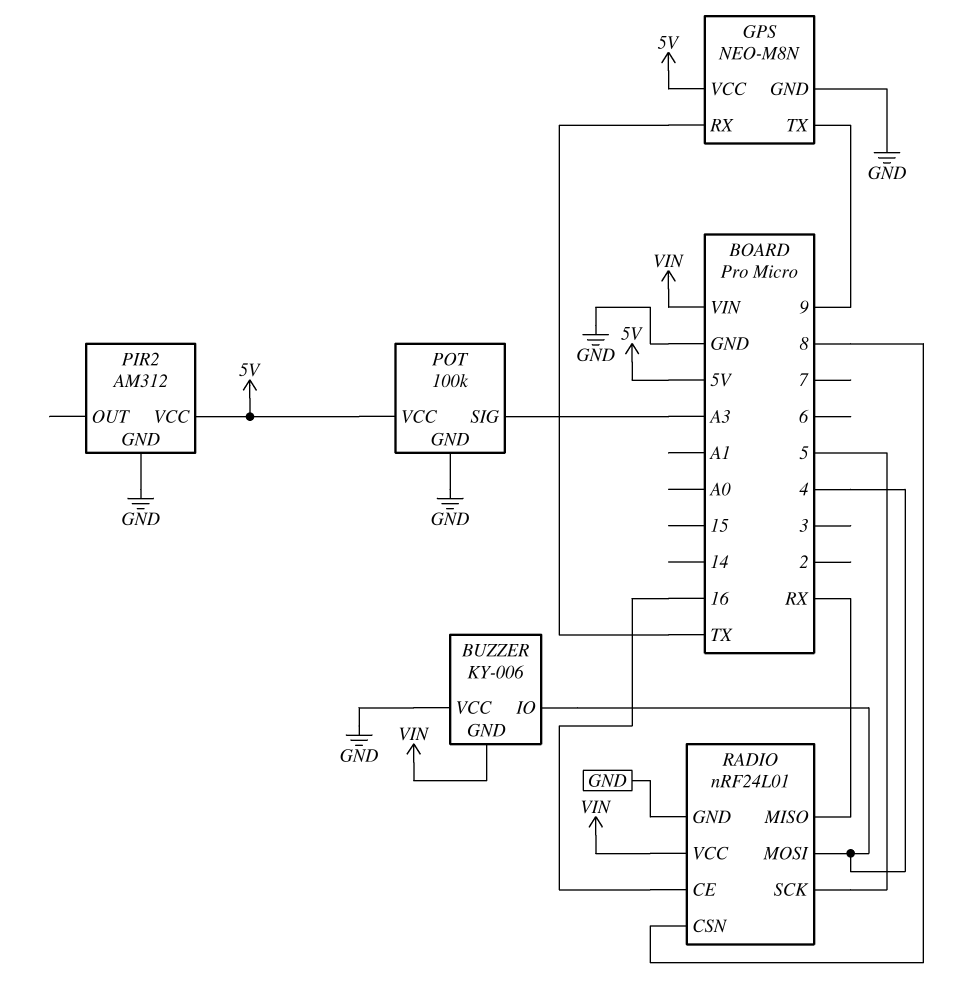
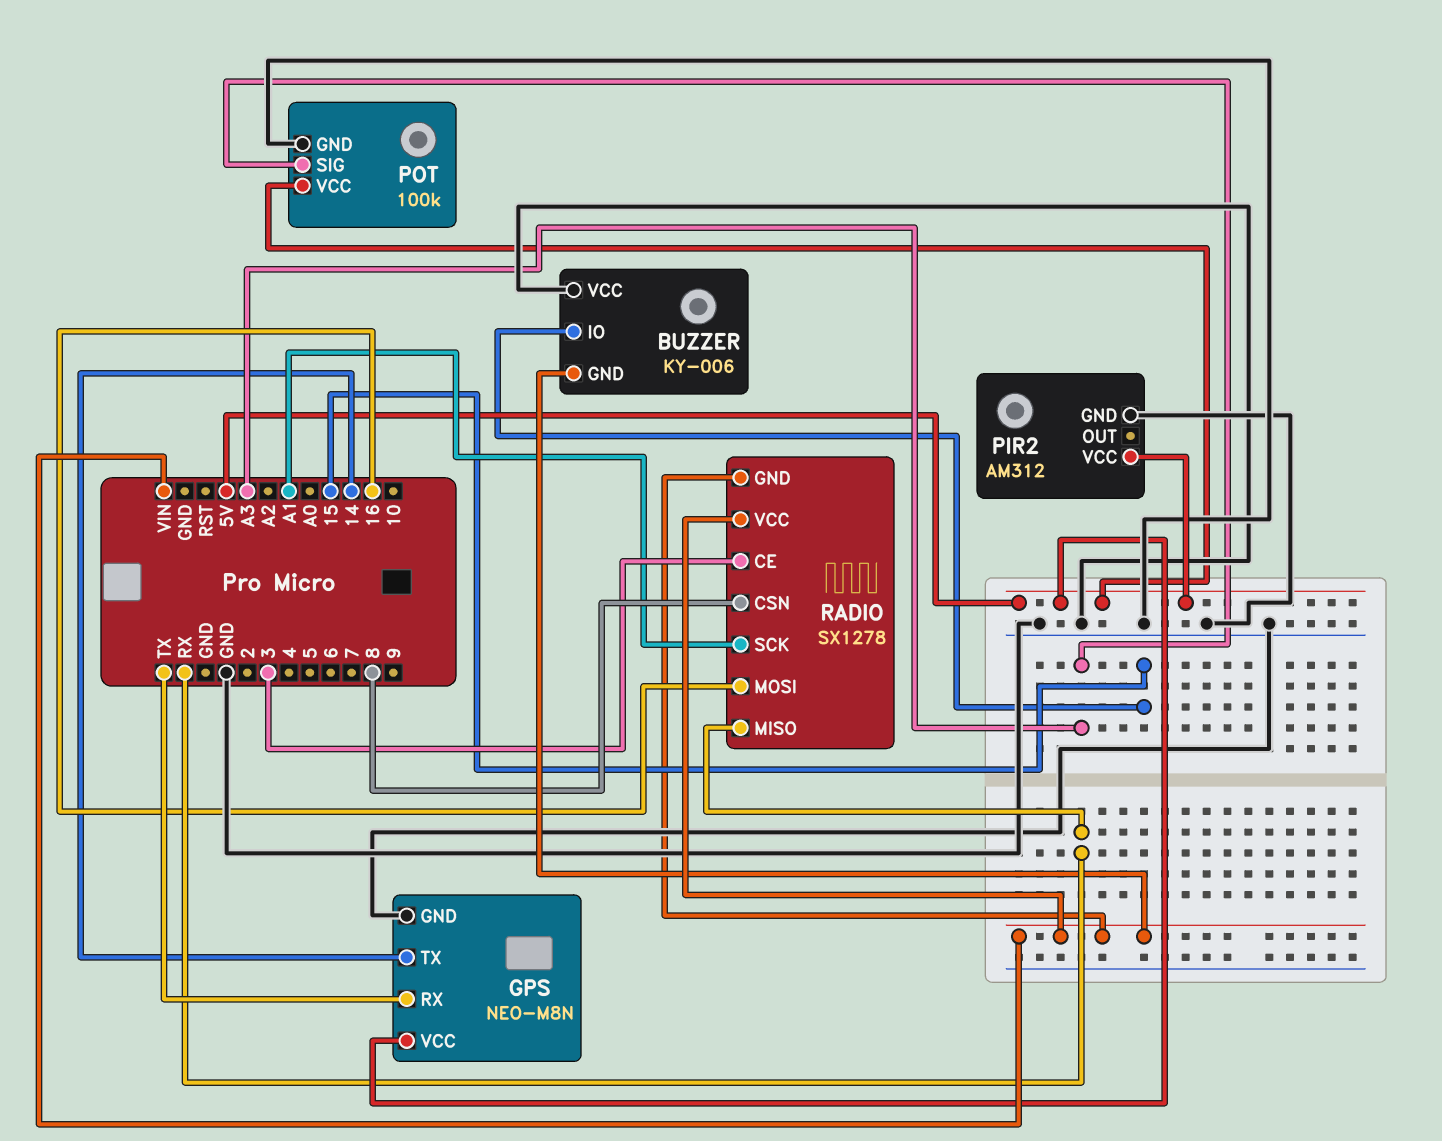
BUZZER pin IO: 4 -> 15
GPS pin TX: 9 -> 14
RADIO: nRF24L01 -> SX1278
RADIO pin CE: 16 -> 3
RADIO pin GND: GND -> VIN
RADIO pin MOSI: 4 -> 16
RADIO pin SCK: 5 -> A1

